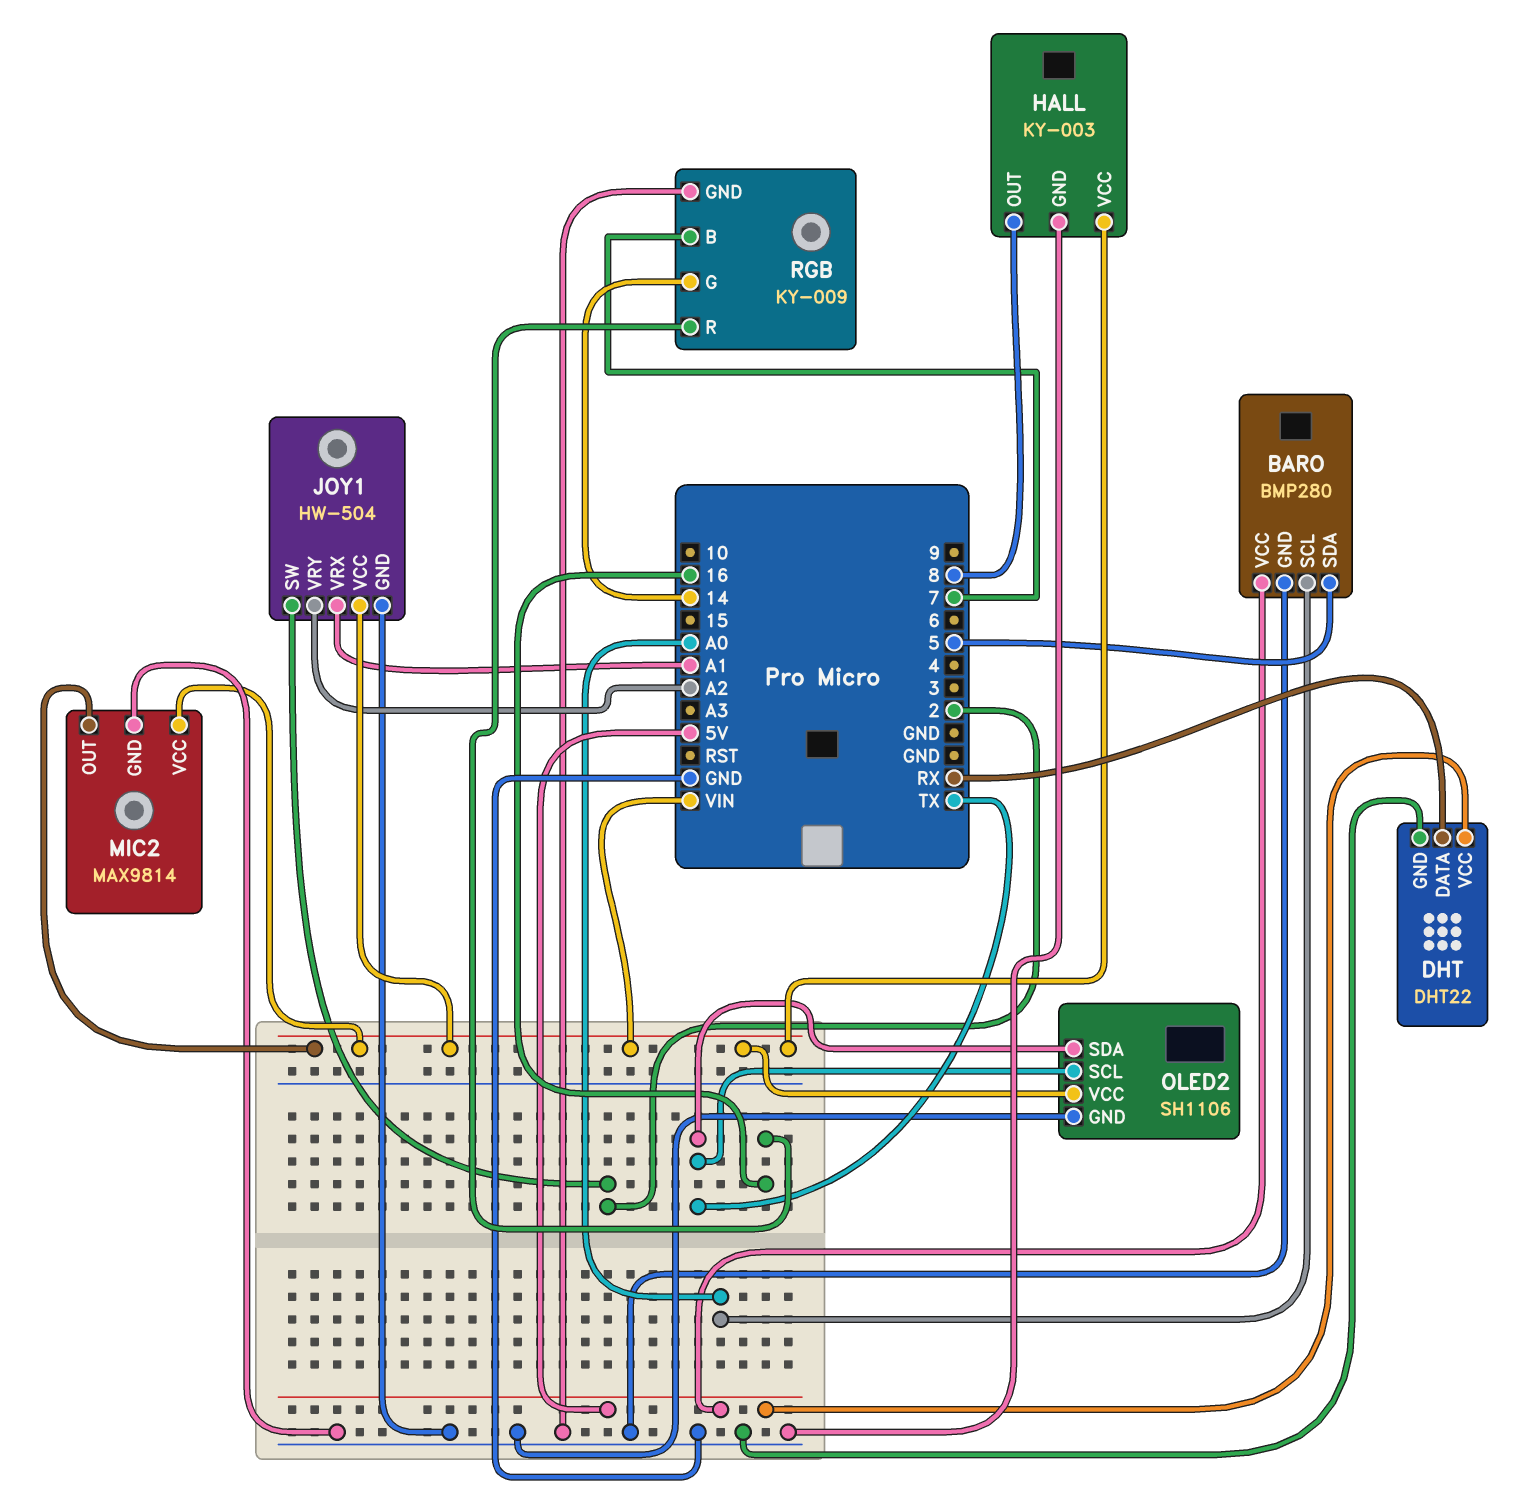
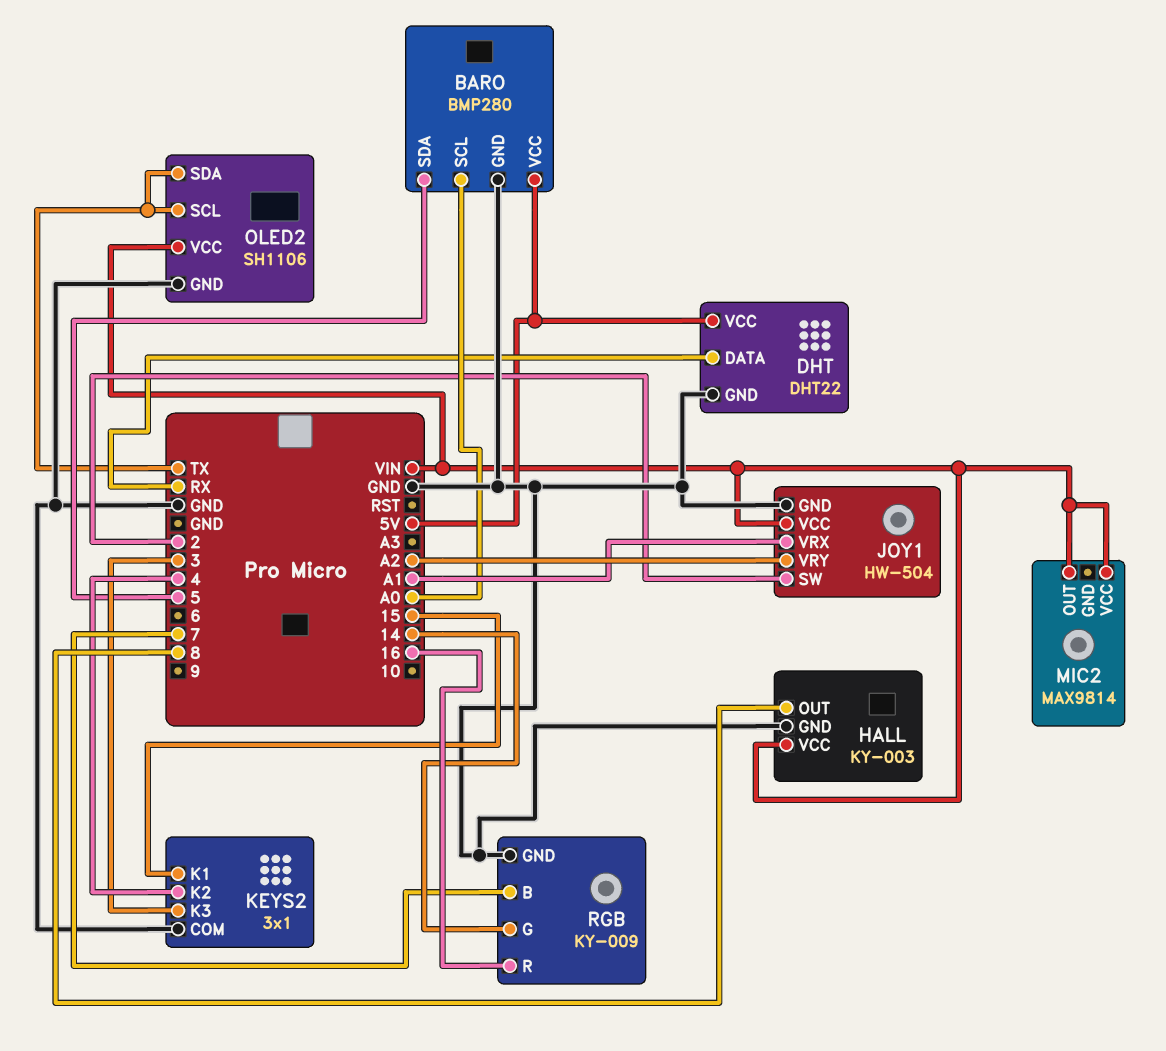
KEYS2: none -> 3x1
KEYS2 pin COM: none -> GND
KEYS2 pin K1: none -> 15
KEYS2 pin K2: none -> 4
KEYS2 pin K3: none -> 3
MIC2 pin GND: GND -> none

